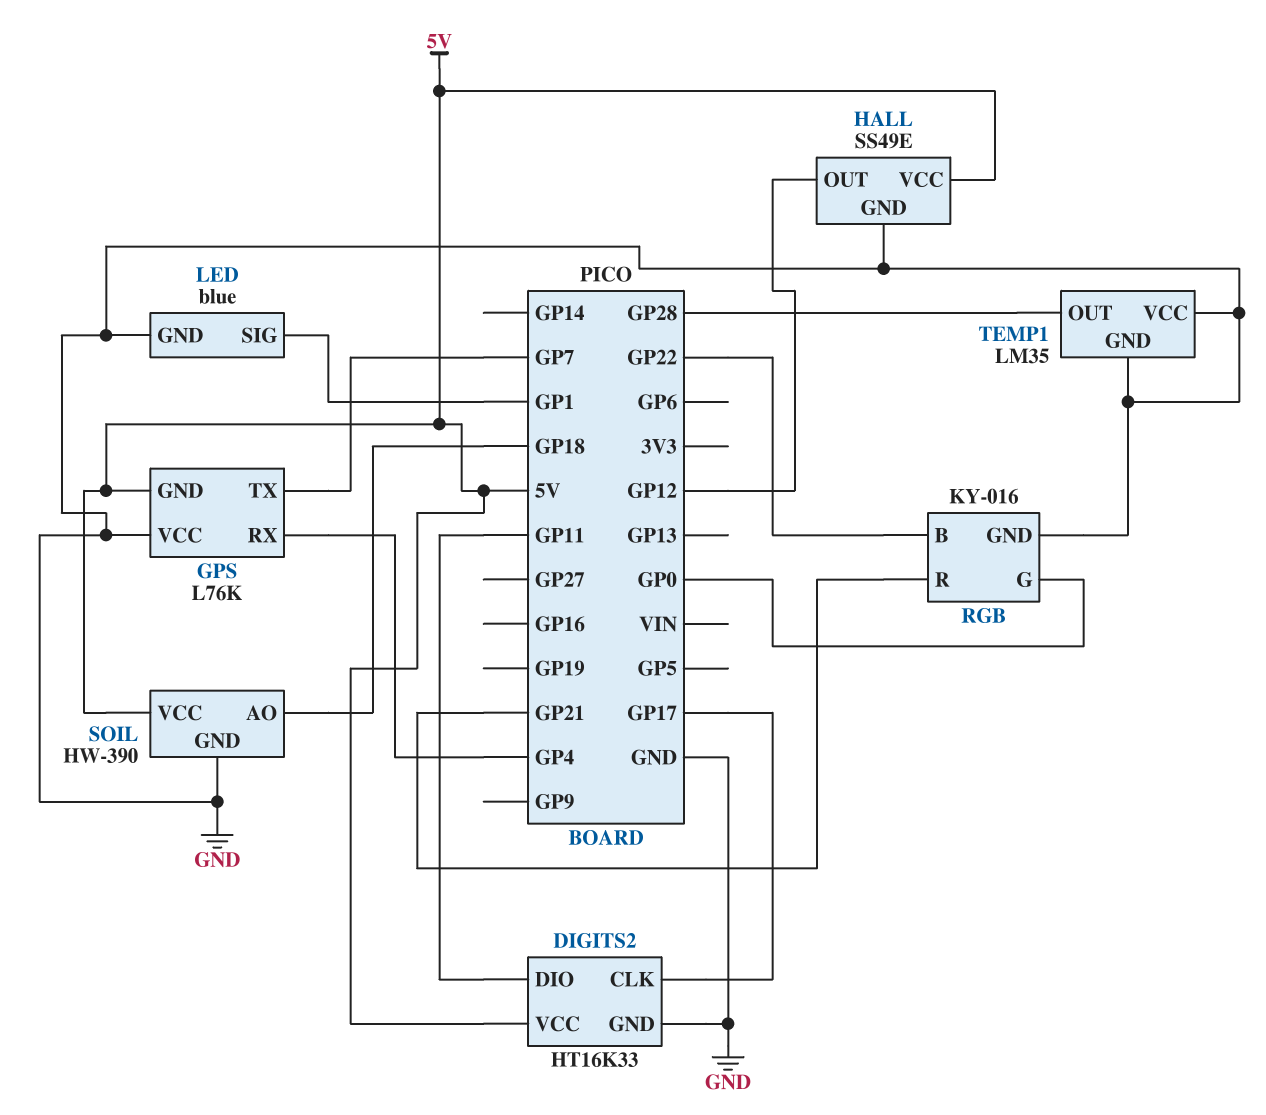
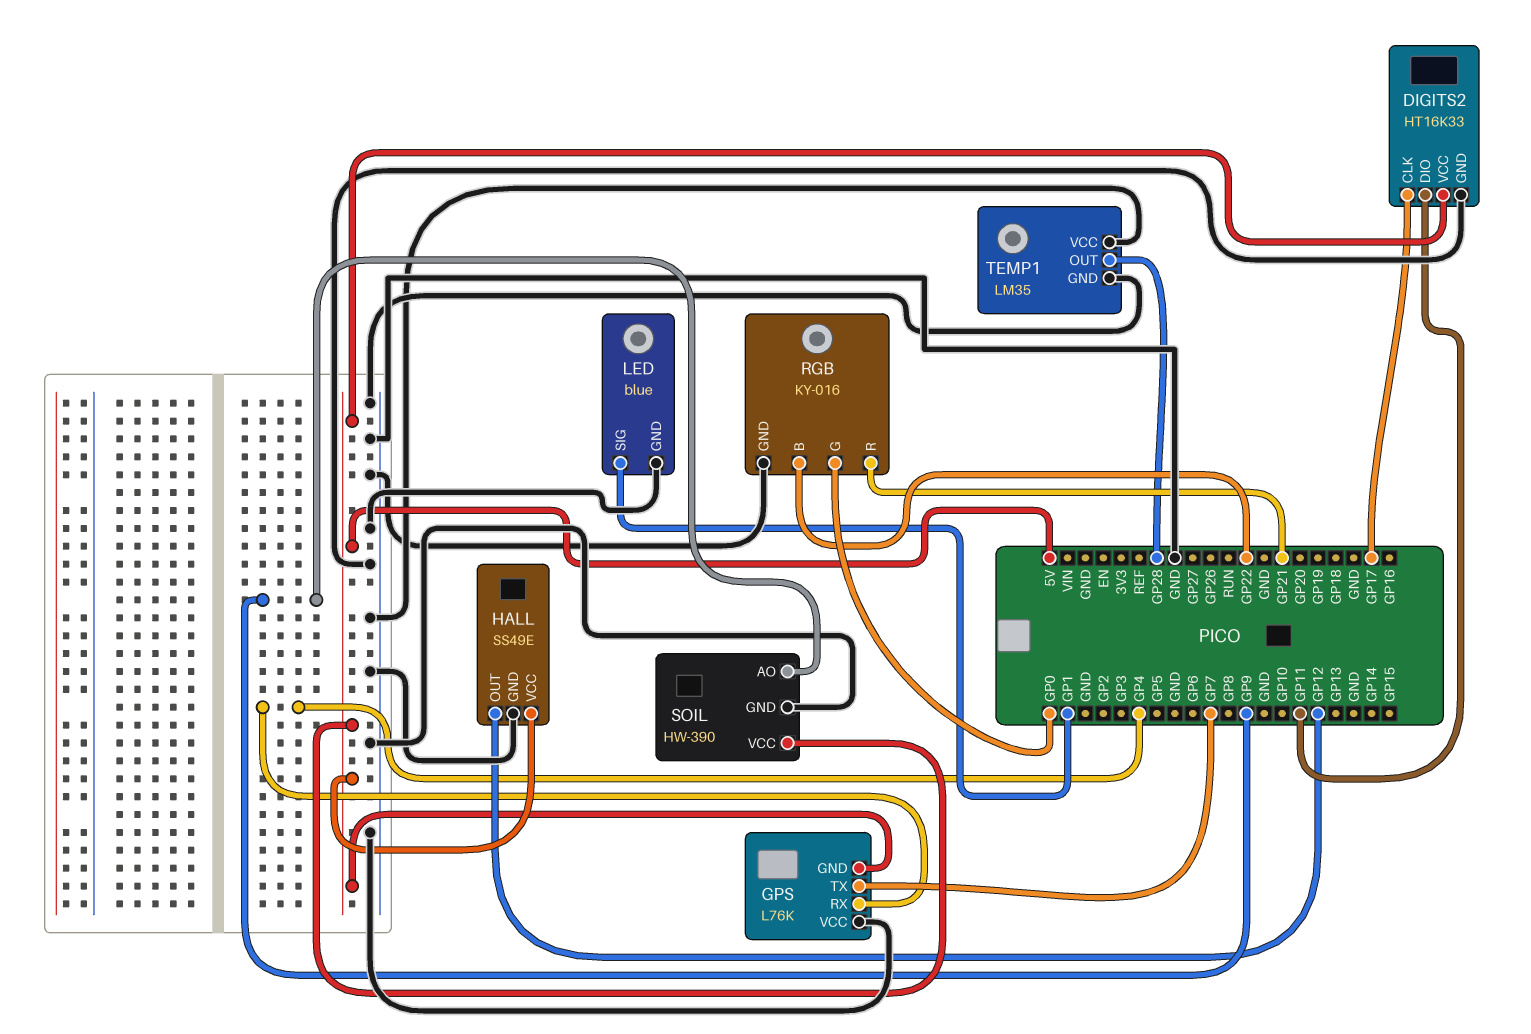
SOIL pin AO: GP18 -> GP9

